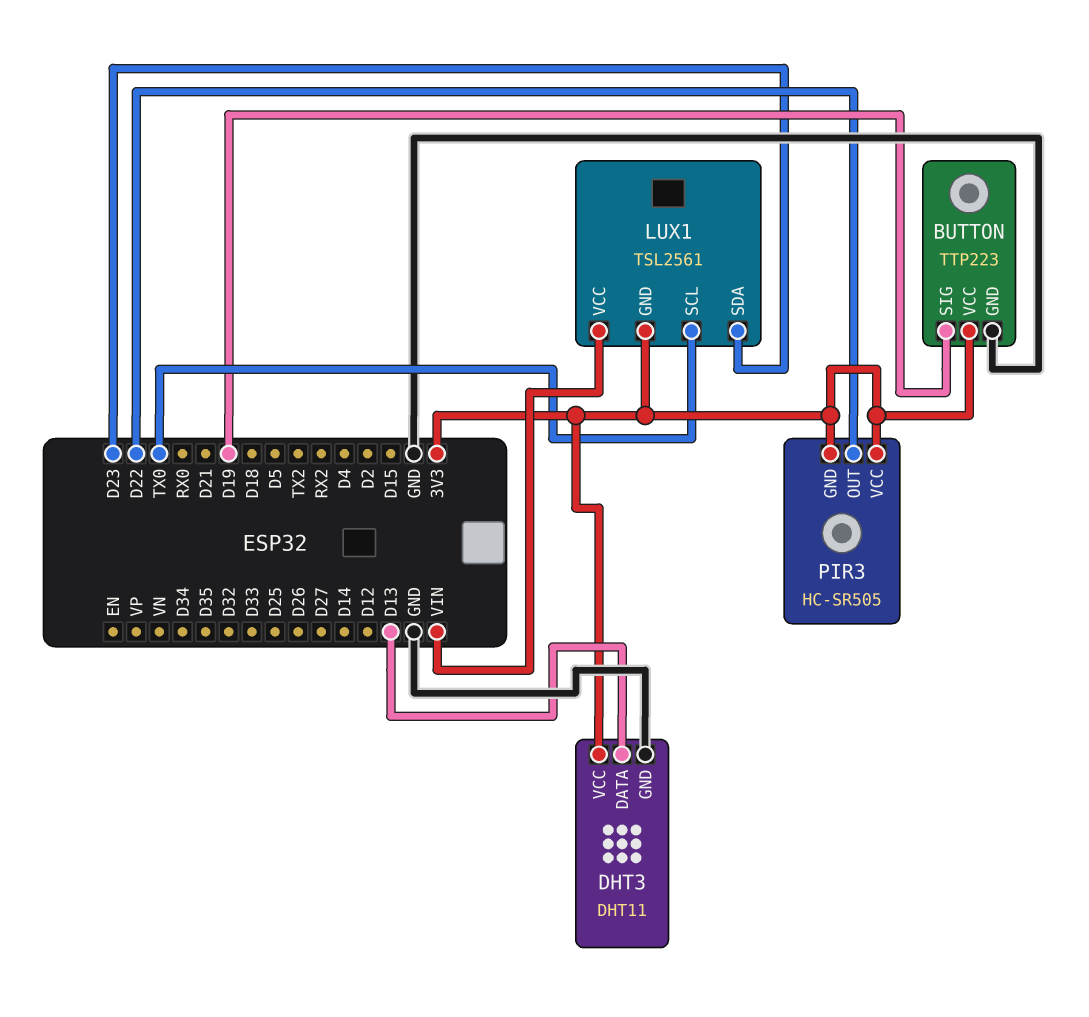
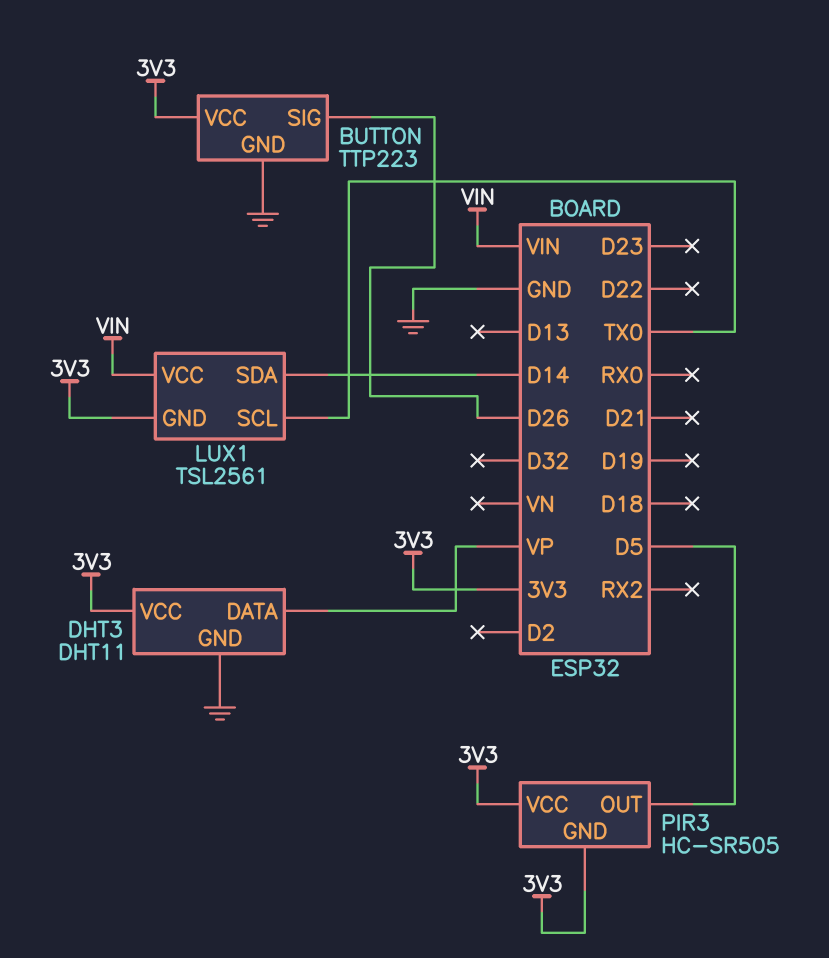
BUTTON pin SIG: D19 -> D26
DHT3 pin DATA: D13 -> VP
LUX1 pin SDA: D23 -> D14
PIR3 pin OUT: D22 -> D5

